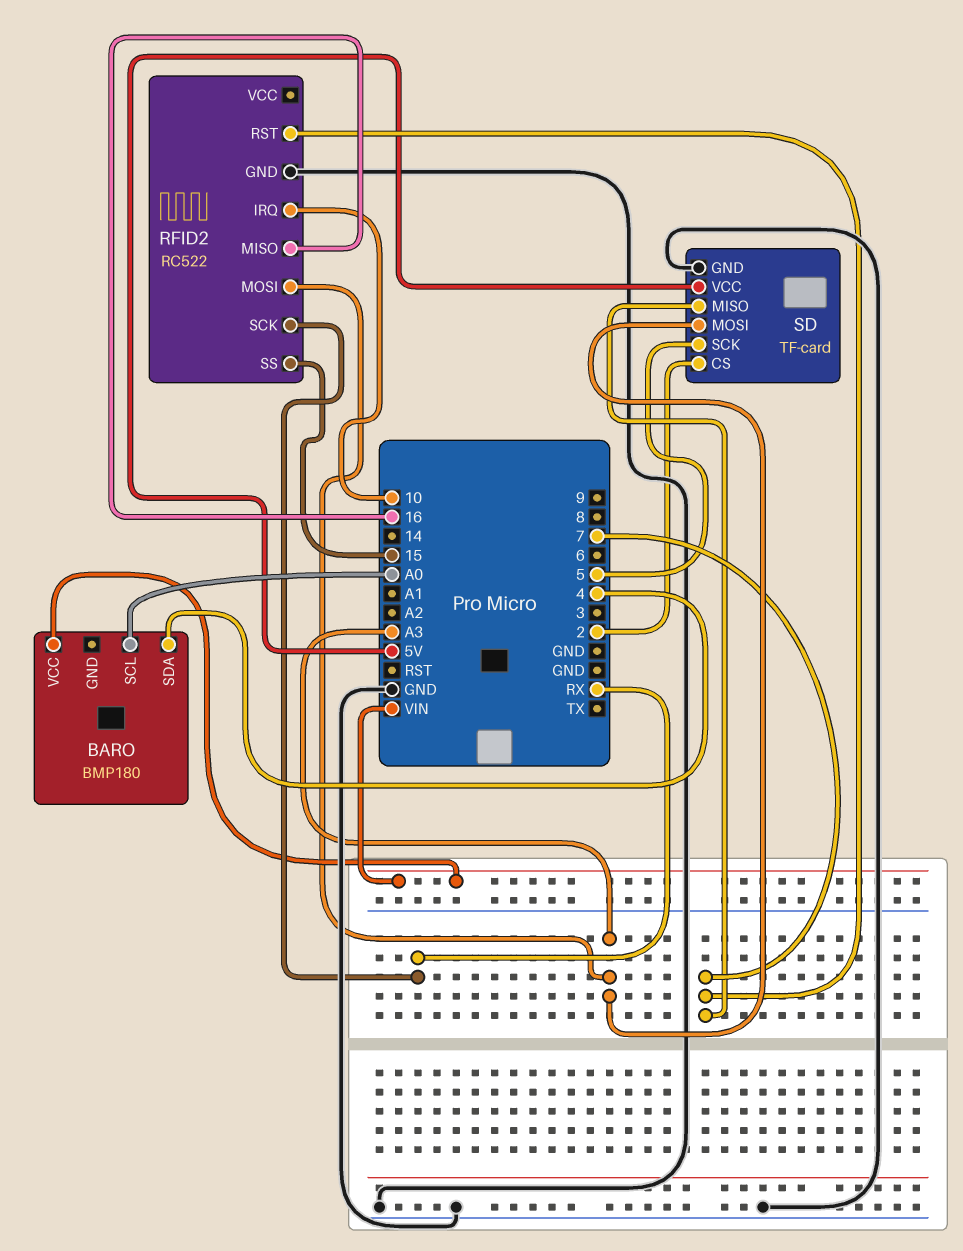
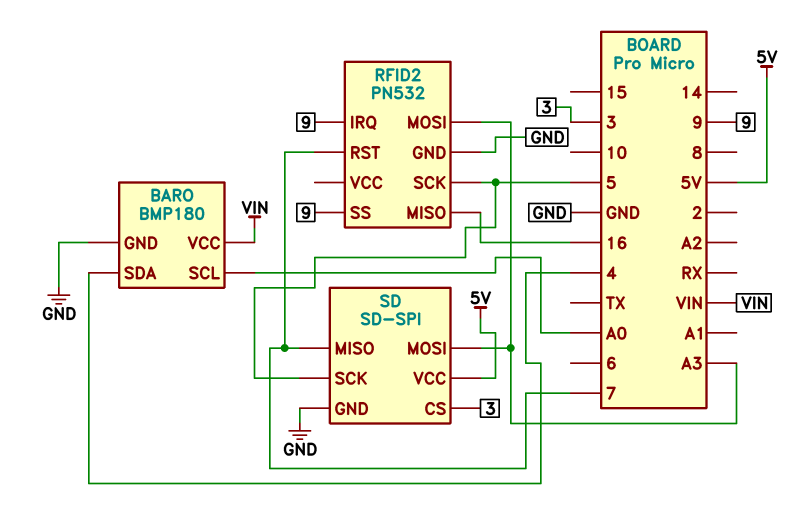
BARO pin GND: none -> GND
RFID2: RC522 -> PN532
RFID2 pin IRQ: 10 -> 9
RFID2 pin SCK: RX -> 5
RFID2 pin SS: 15 -> 9
SD: TF-card -> SD-SPI
SD pin CS: 2 -> 3

